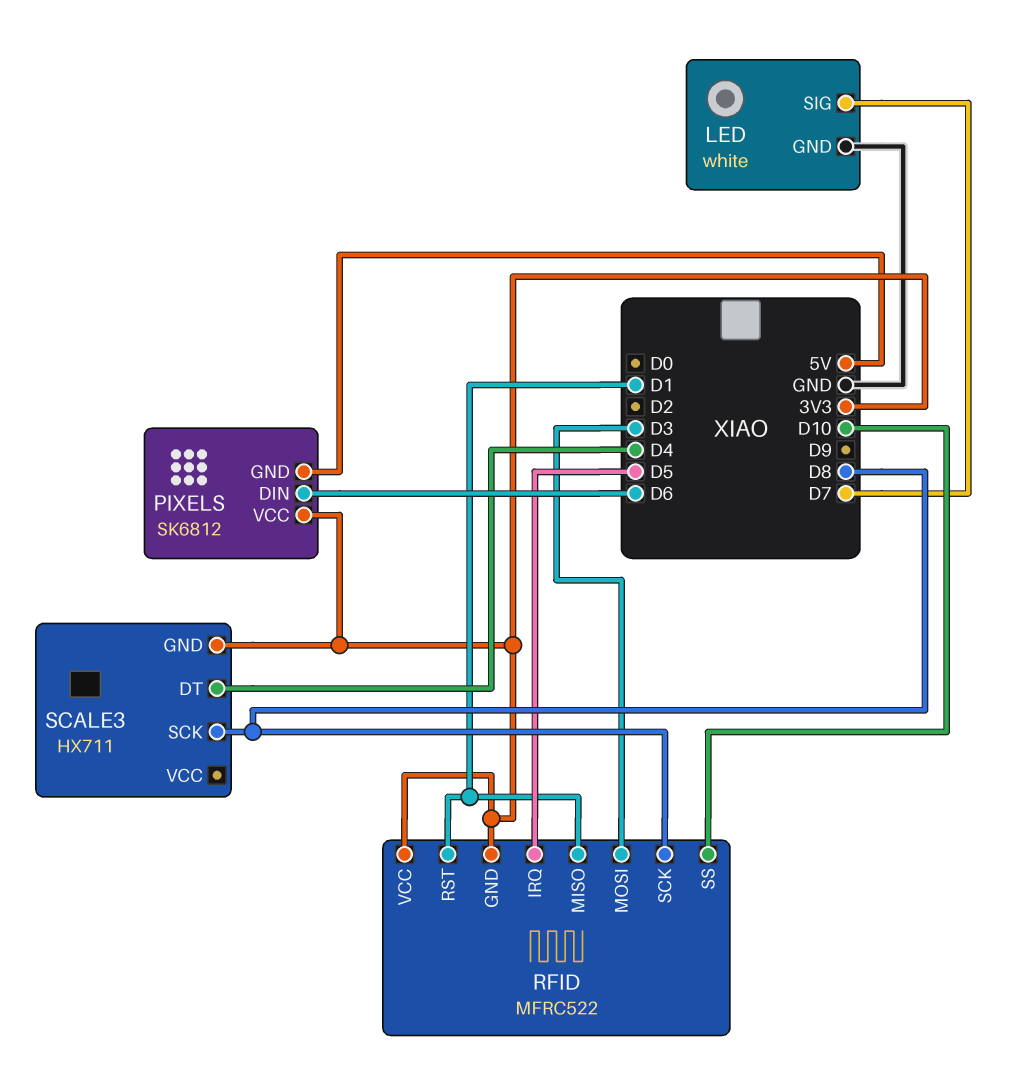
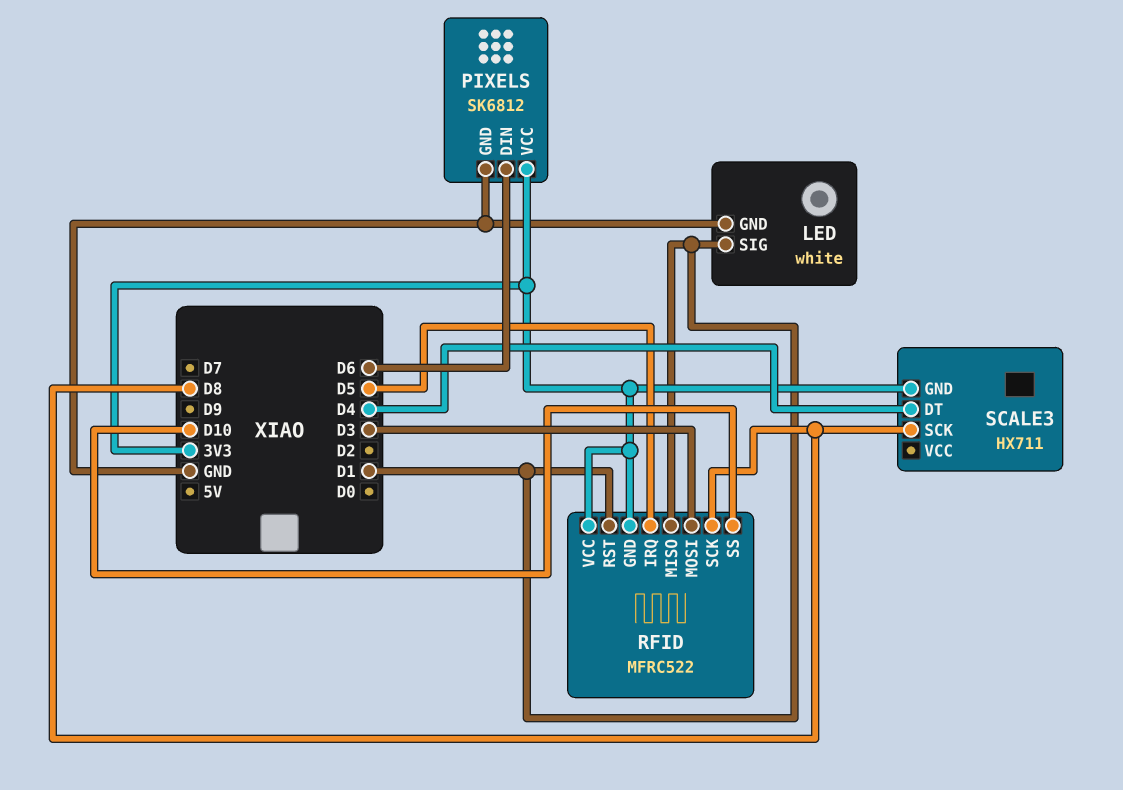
LED pin SIG: D7 -> D1
PIXELS pin GND: 5V -> GND

